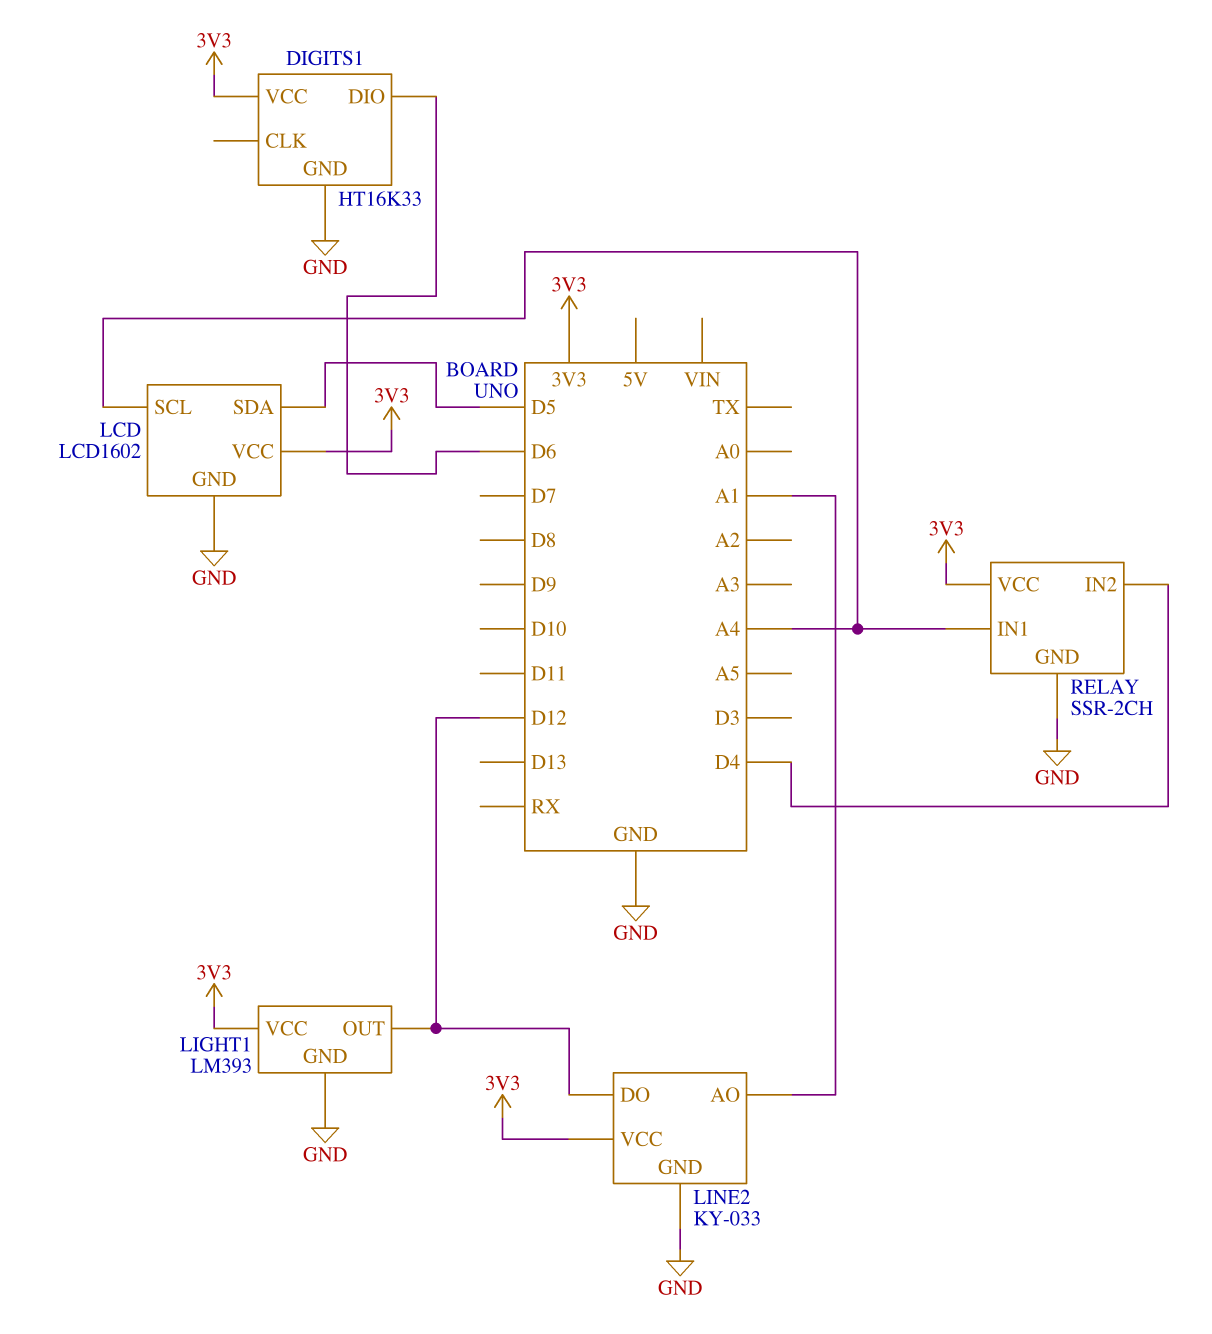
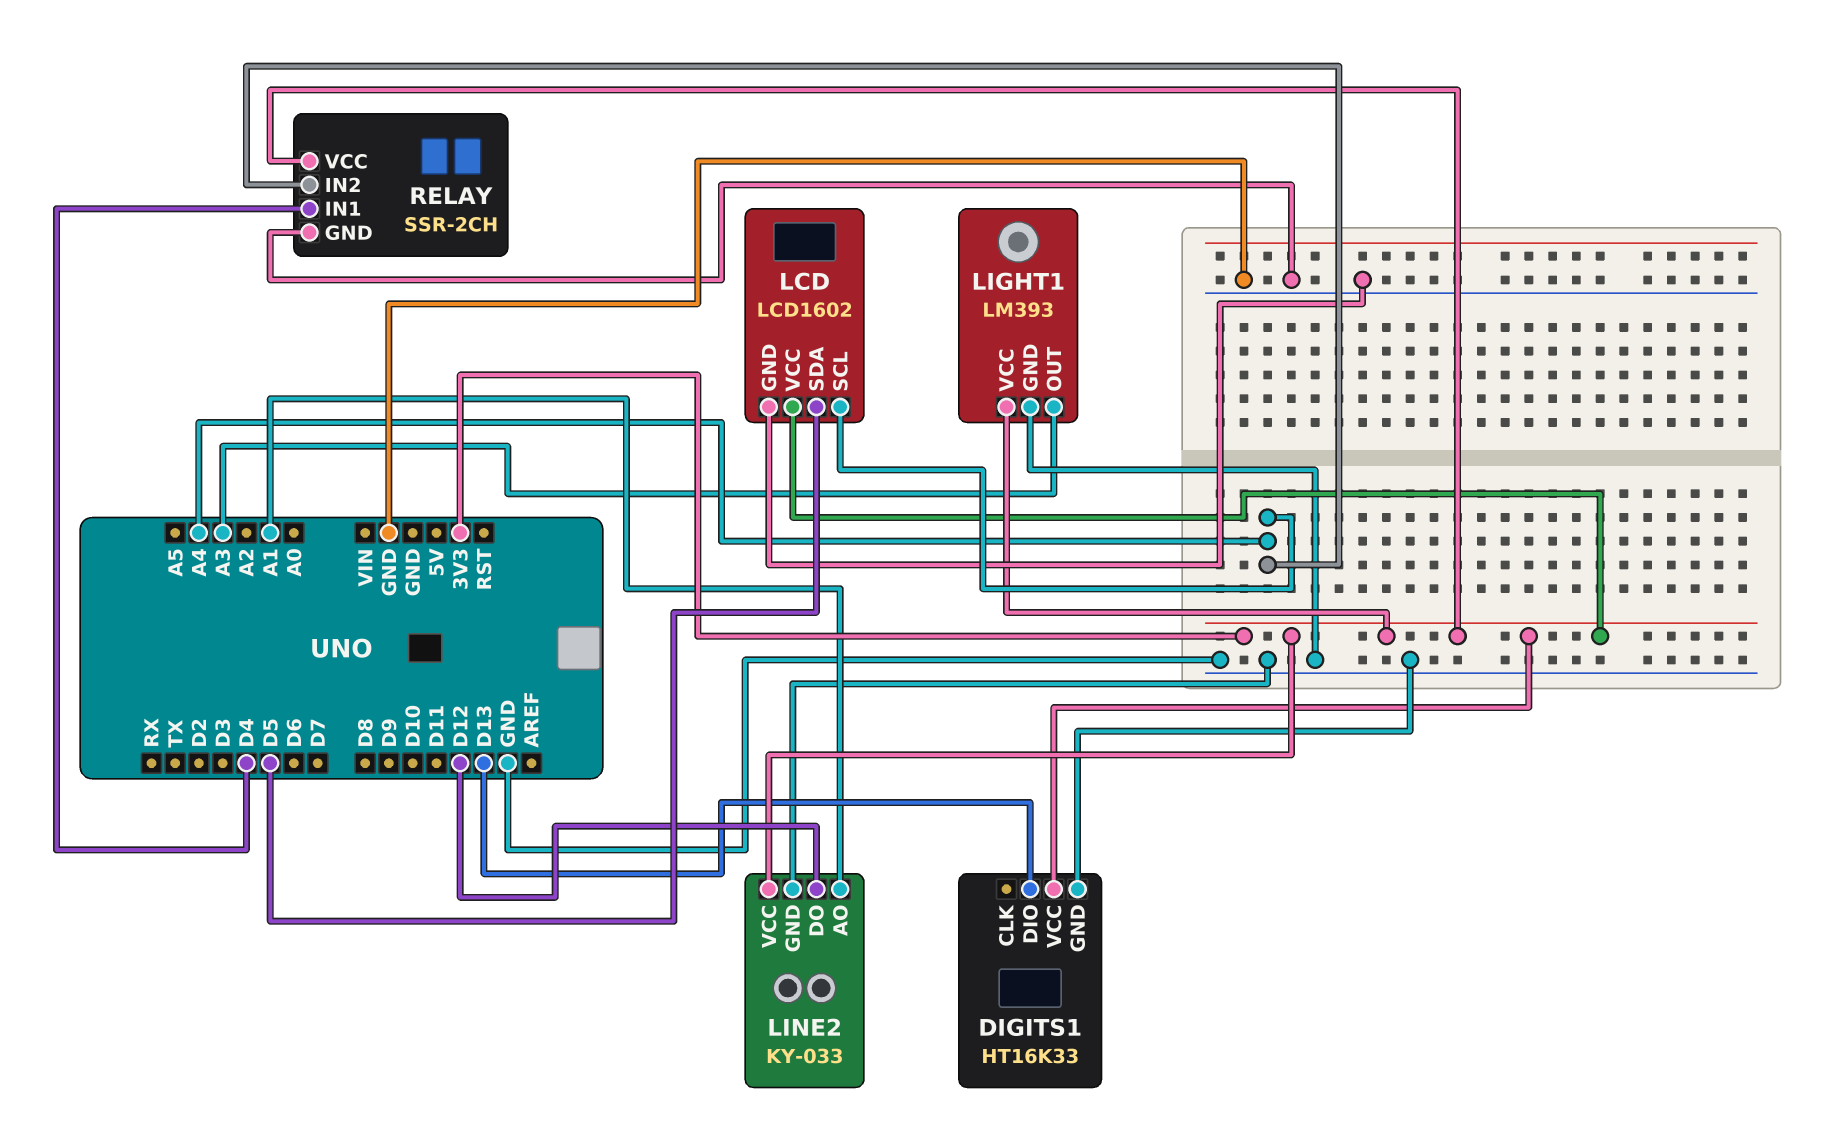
DIGITS1 pin DIO: D6 -> D13
LIGHT1 pin OUT: D12 -> A3
RELAY pin IN1: A4 -> D4
RELAY pin IN2: D4 -> A4

